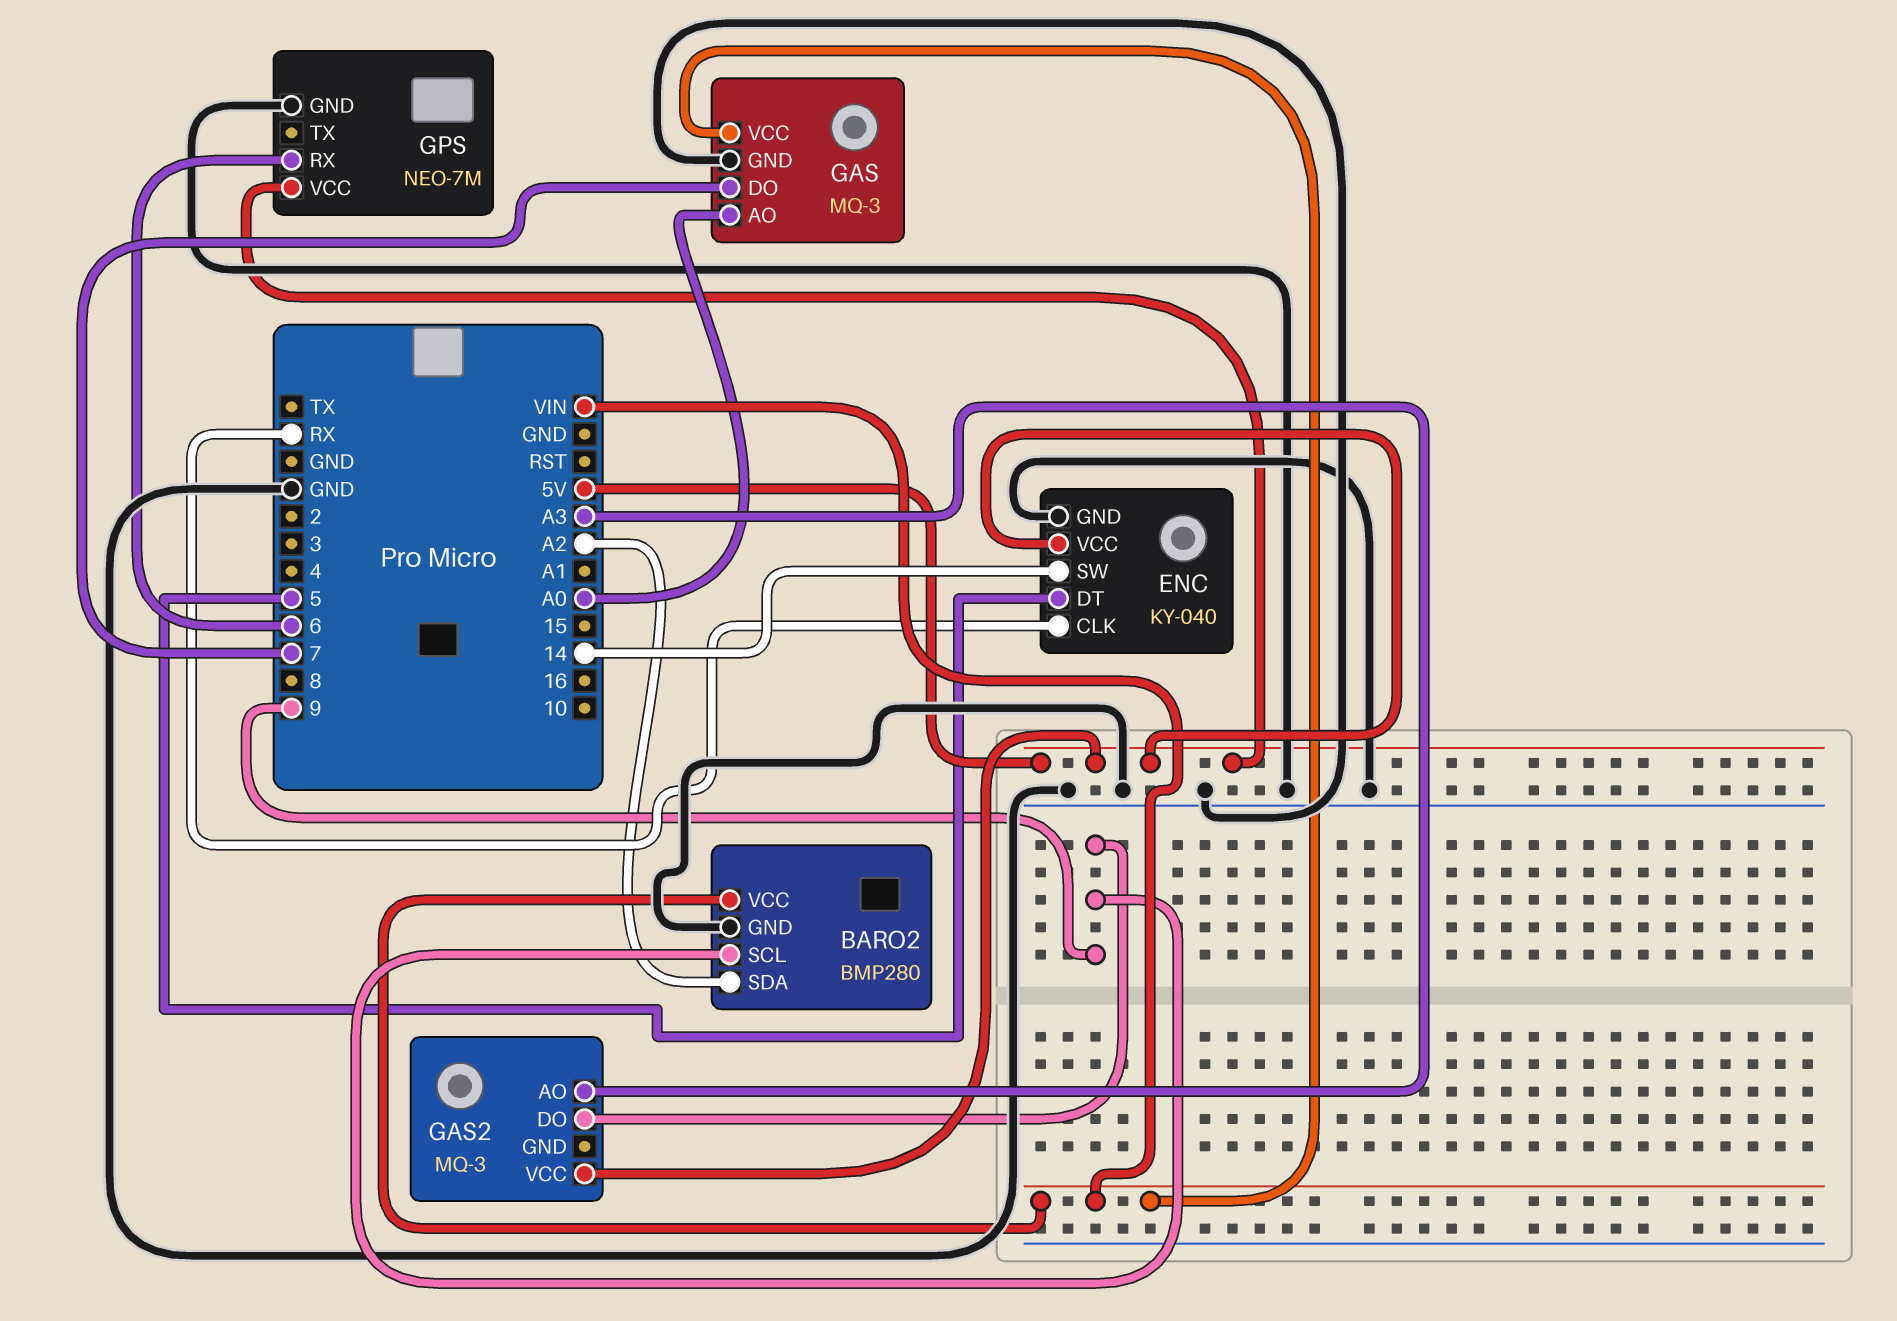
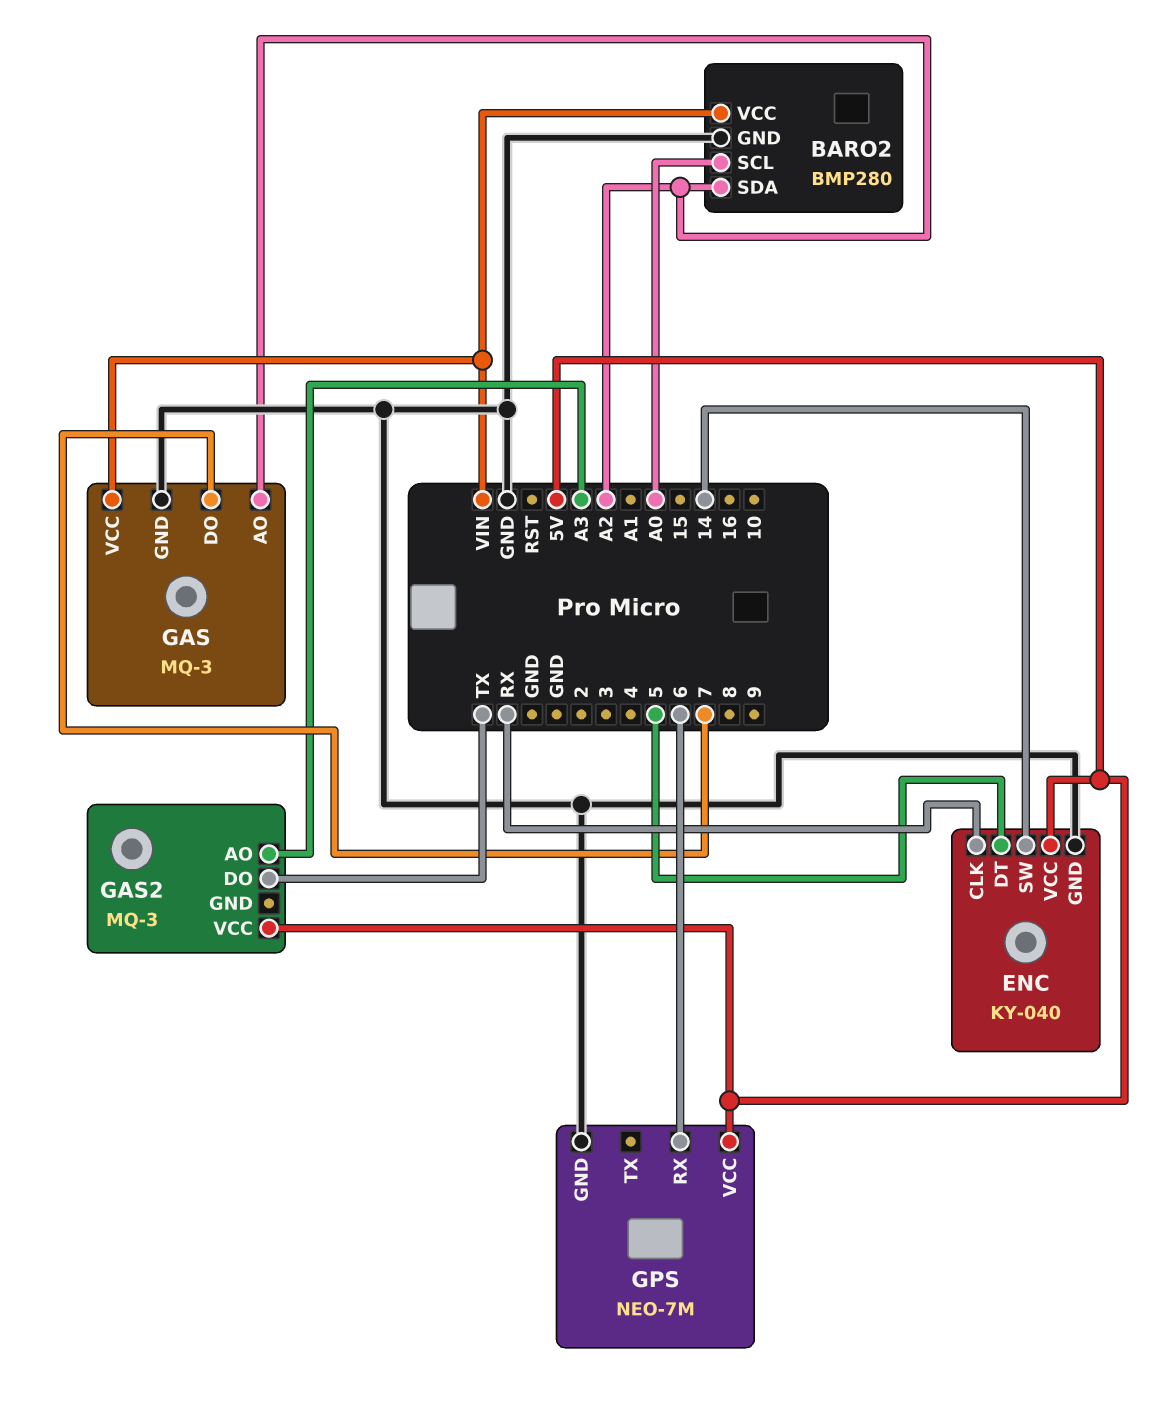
BARO2 pin SCL: 9 -> A0
GAS pin AO: A0 -> A2
GAS2 pin DO: 9 -> TX

